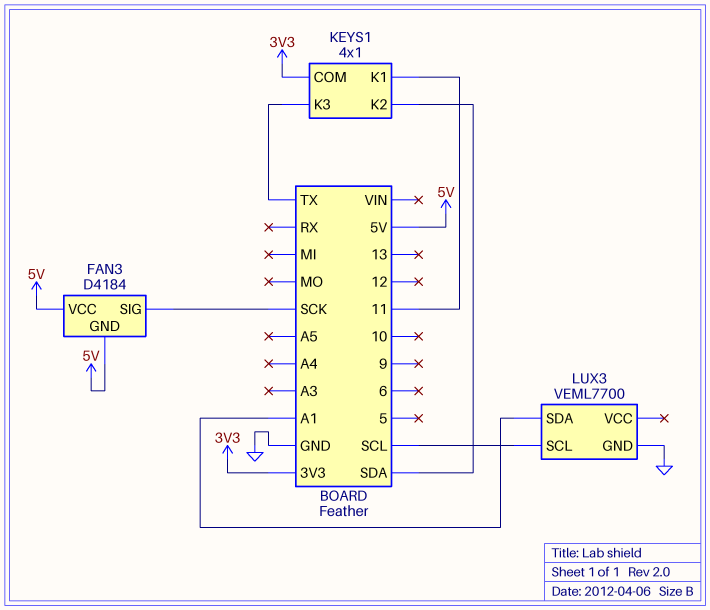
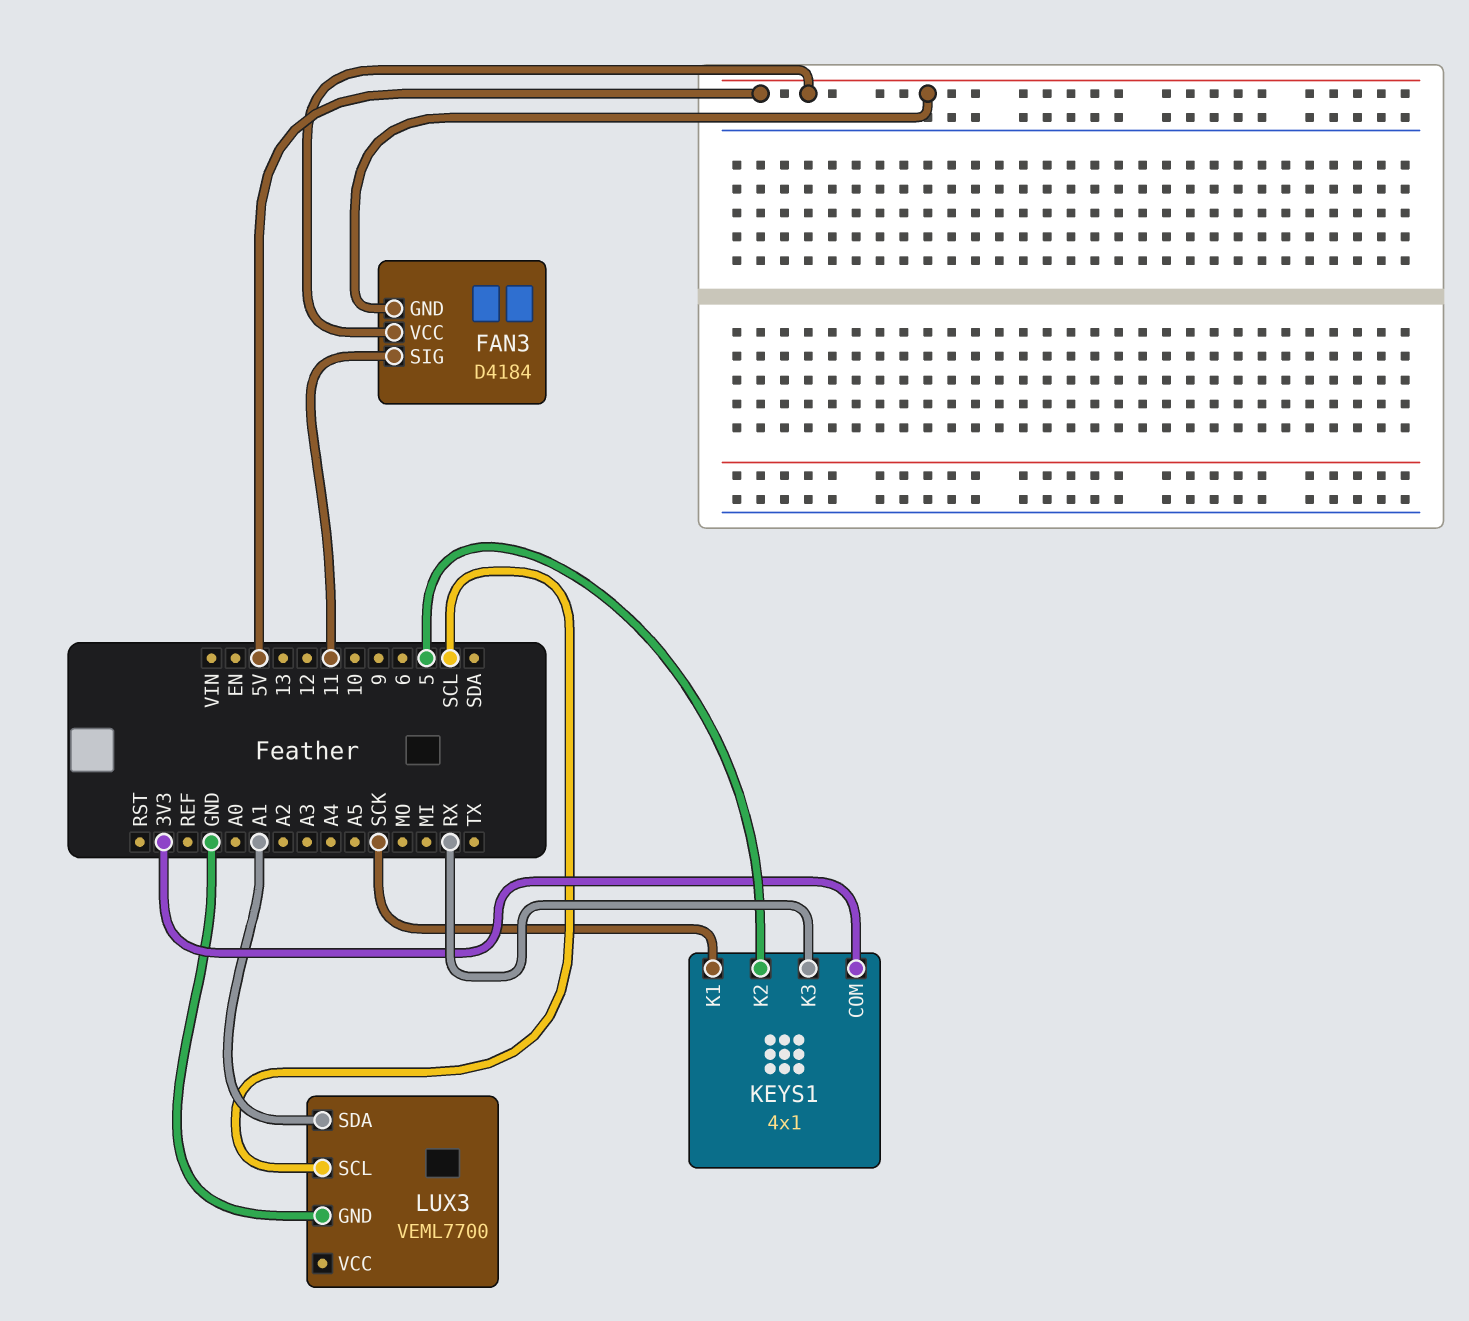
FAN3 pin SIG: SCK -> 11
KEYS1 pin K1: 11 -> SCK
KEYS1 pin K2: SDA -> 5
KEYS1 pin K3: TX -> RX

